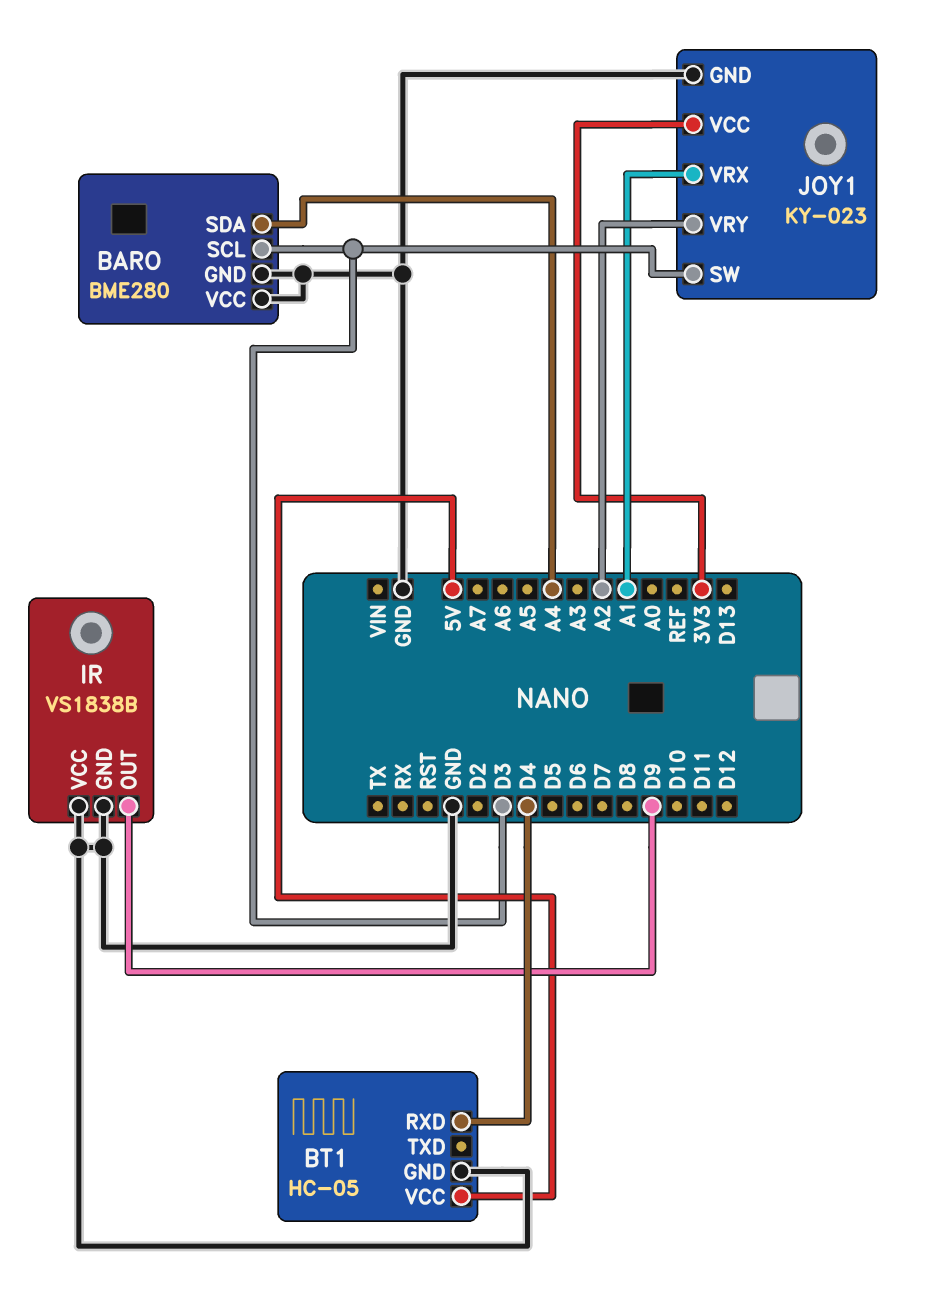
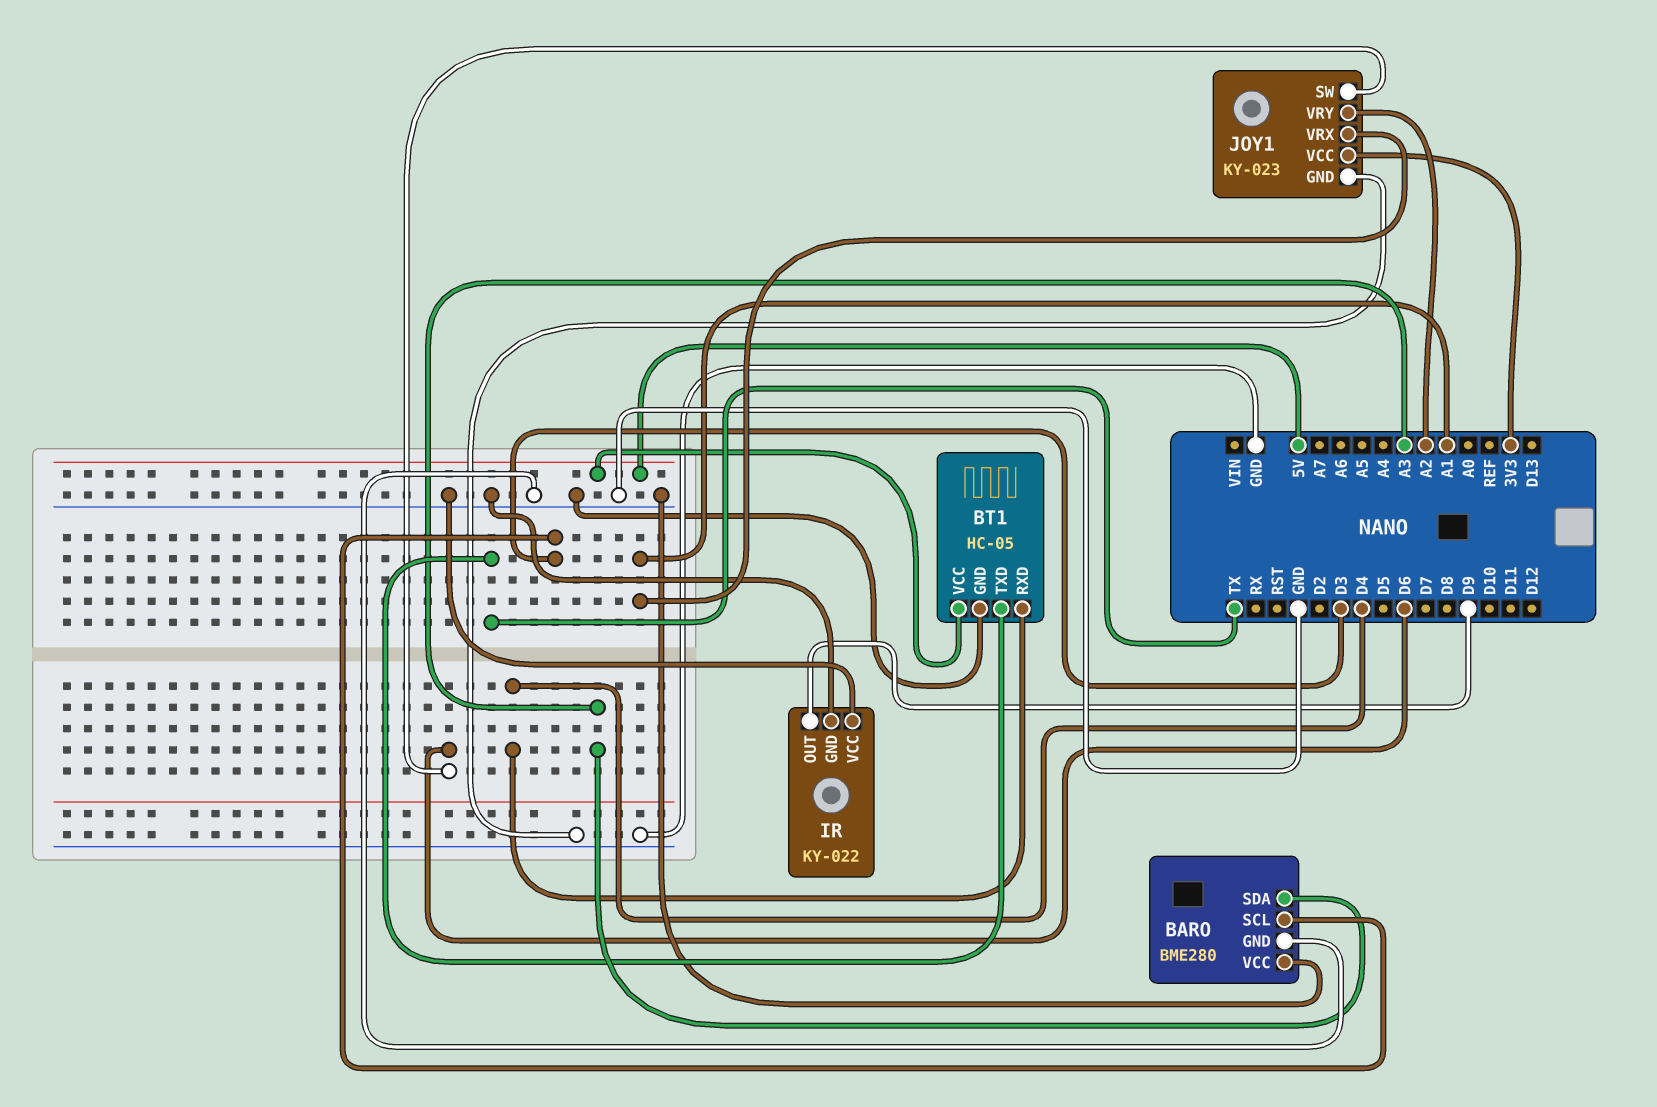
BARO pin SDA: A4 -> A3
BT1 pin TXD: none -> TX
IR: VS1838B -> KY-022
JOY1 pin SW: D3 -> D6

